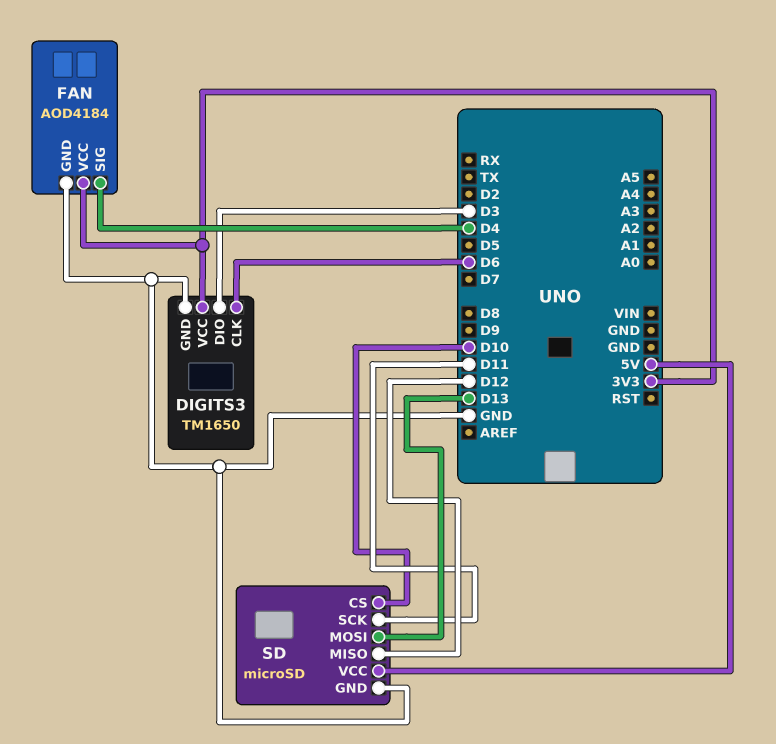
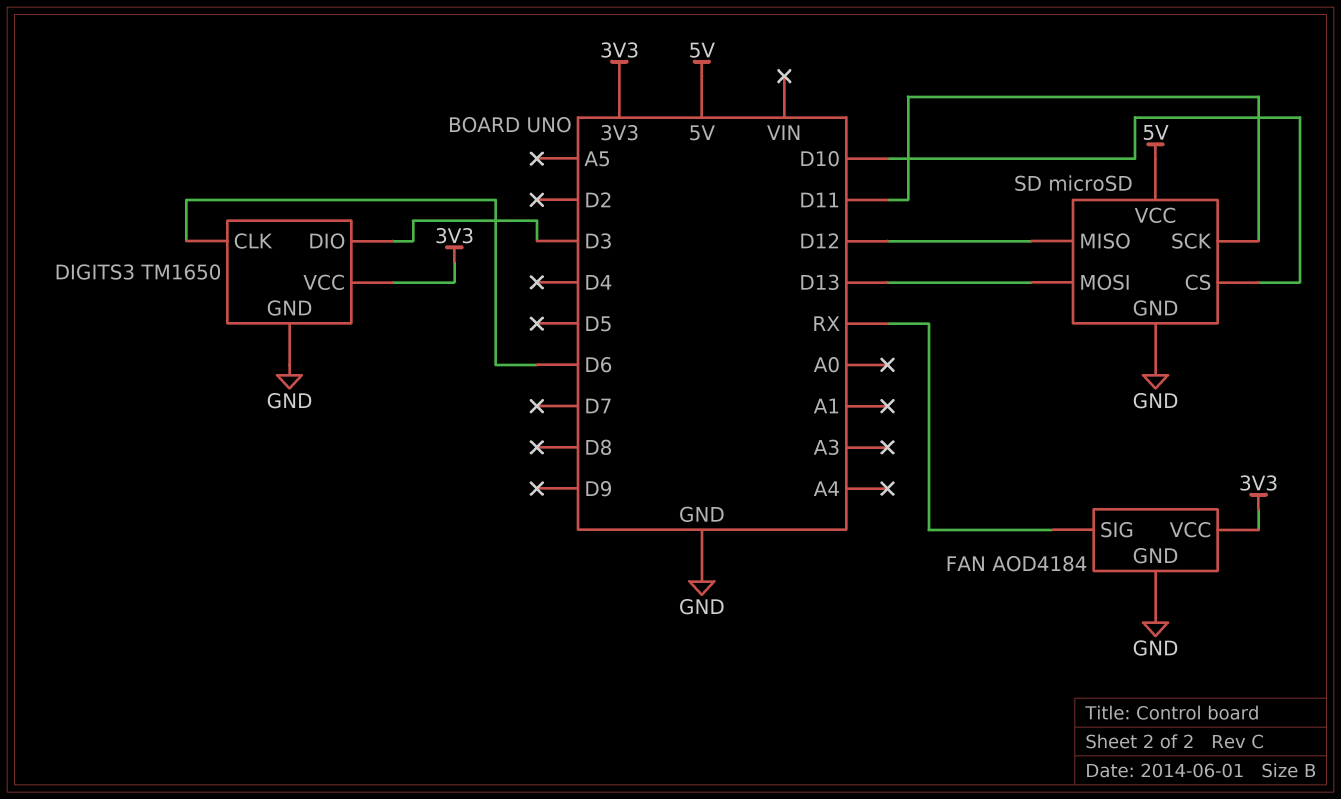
FAN pin SIG: D4 -> RX

